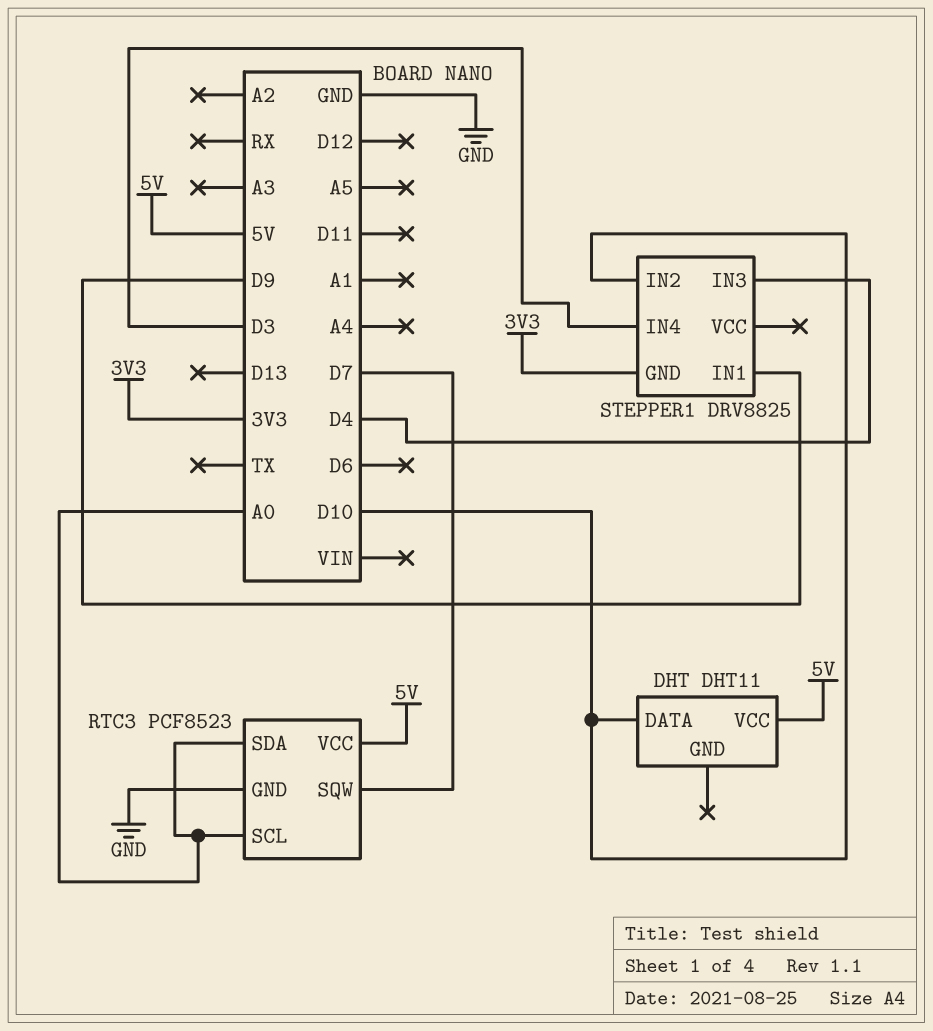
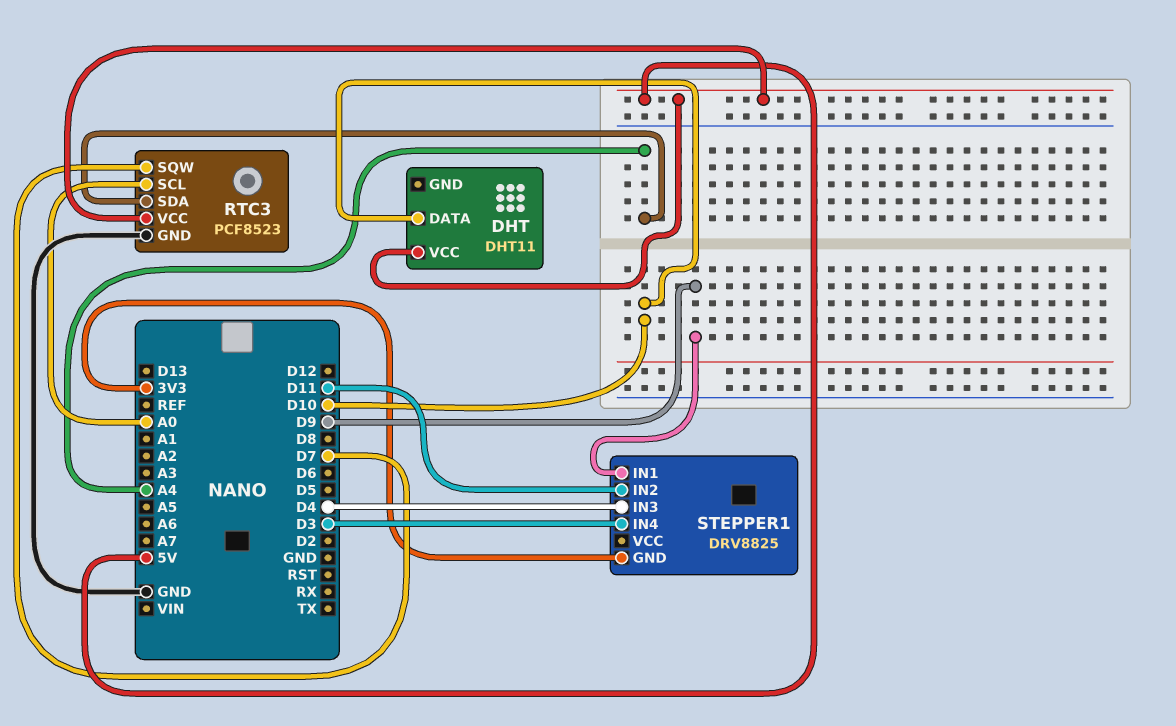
RTC3 pin SDA: A0 -> A4
STEPPER1 pin IN2: D10 -> D11

